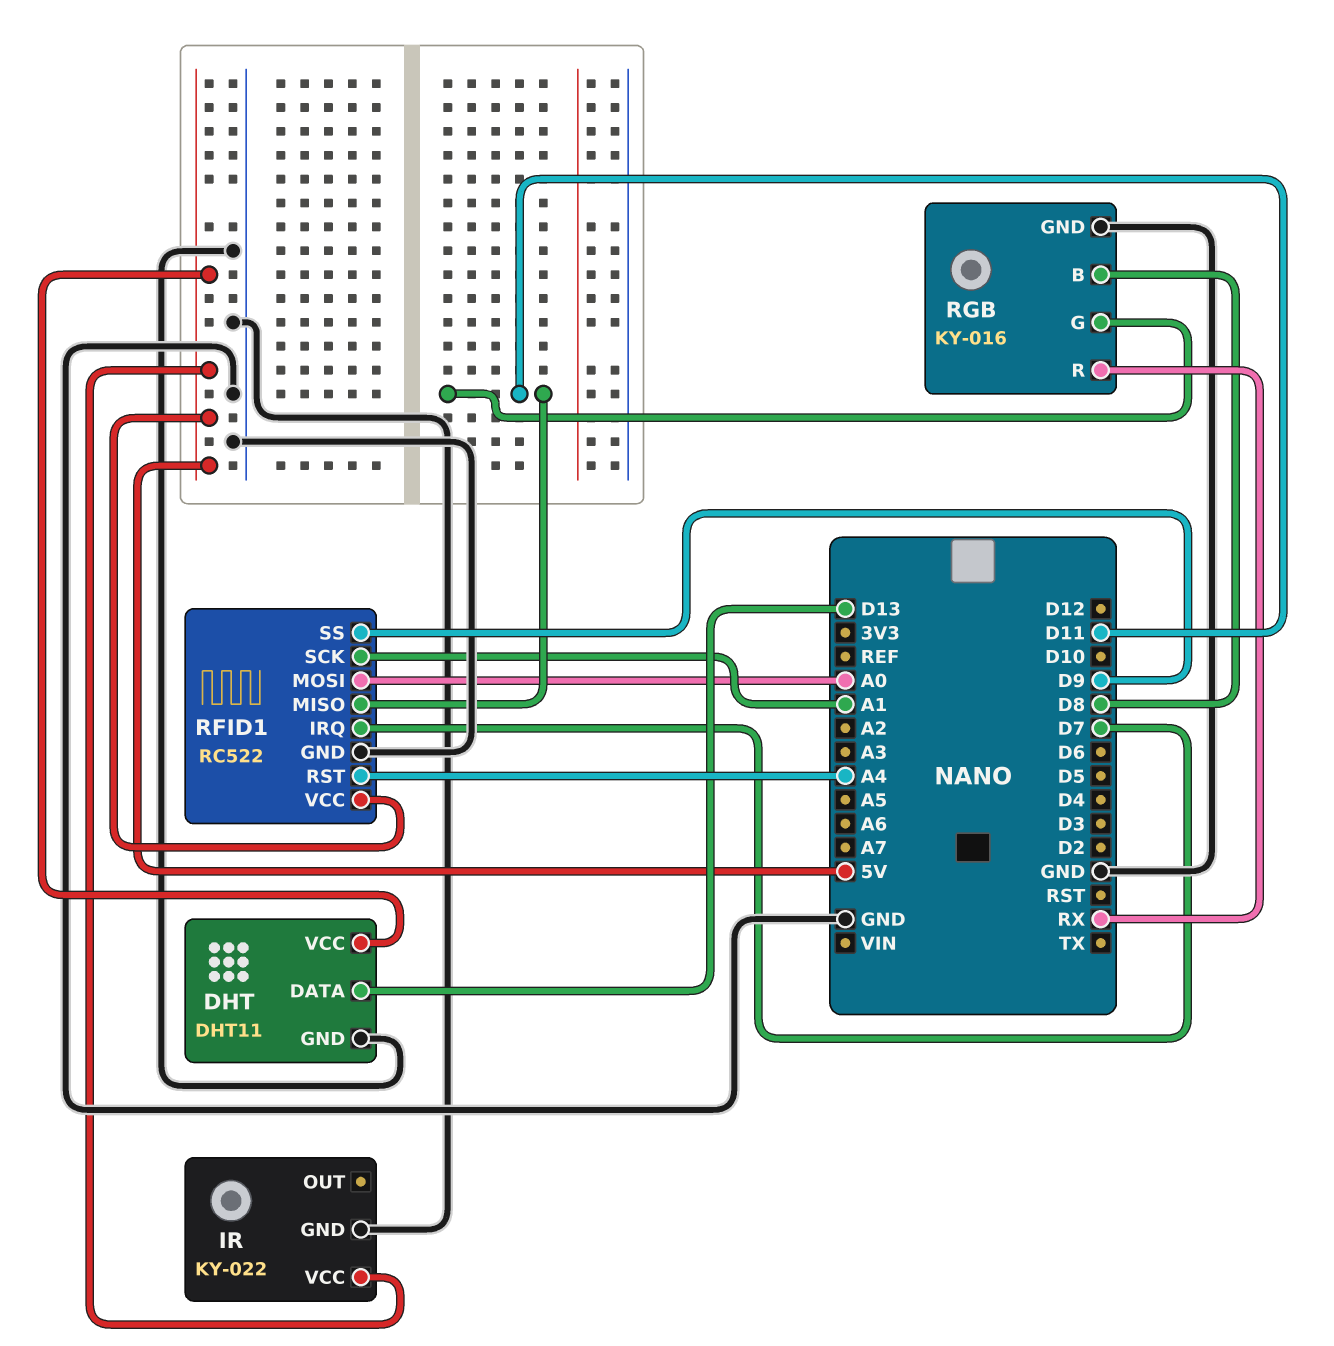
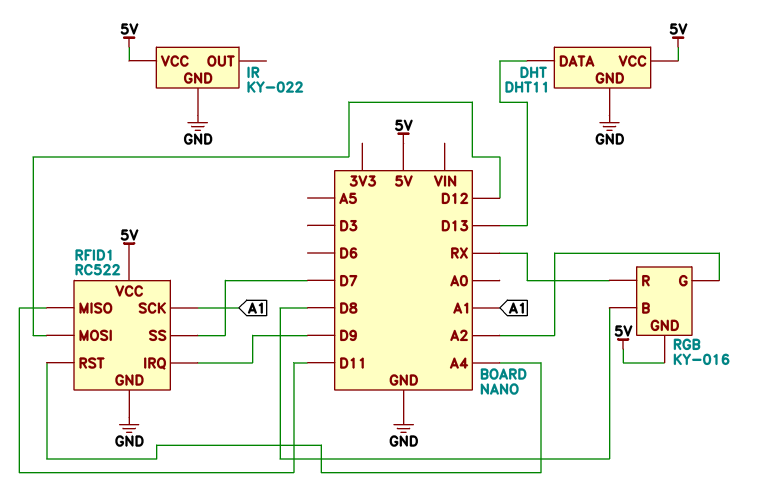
RFID1 pin IRQ: D7 -> D9
RFID1 pin MOSI: A0 -> D12
RFID1 pin SS: D9 -> D7
RGB pin G: D11 -> A2
RGB pin GND: GND -> 5V

